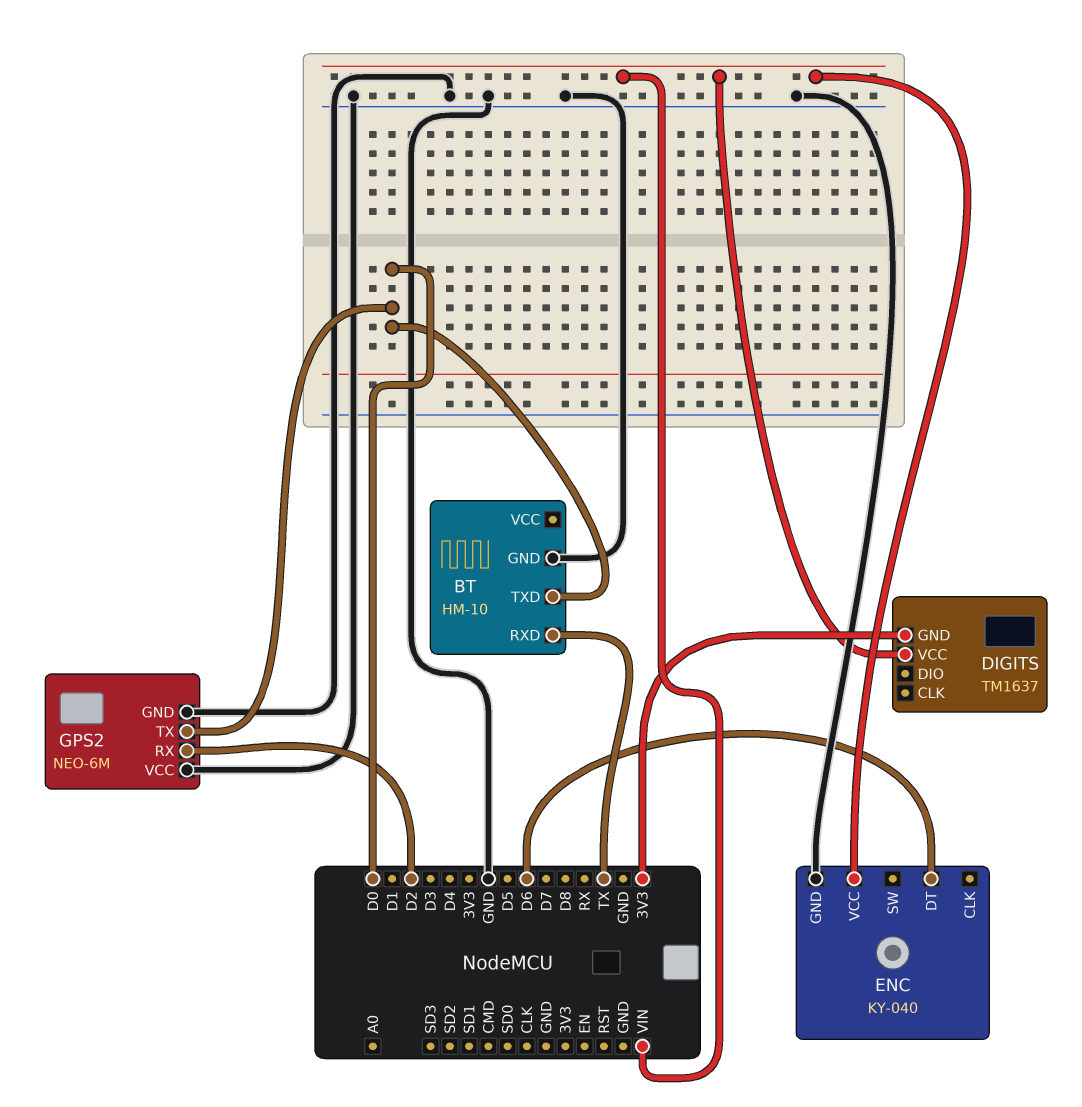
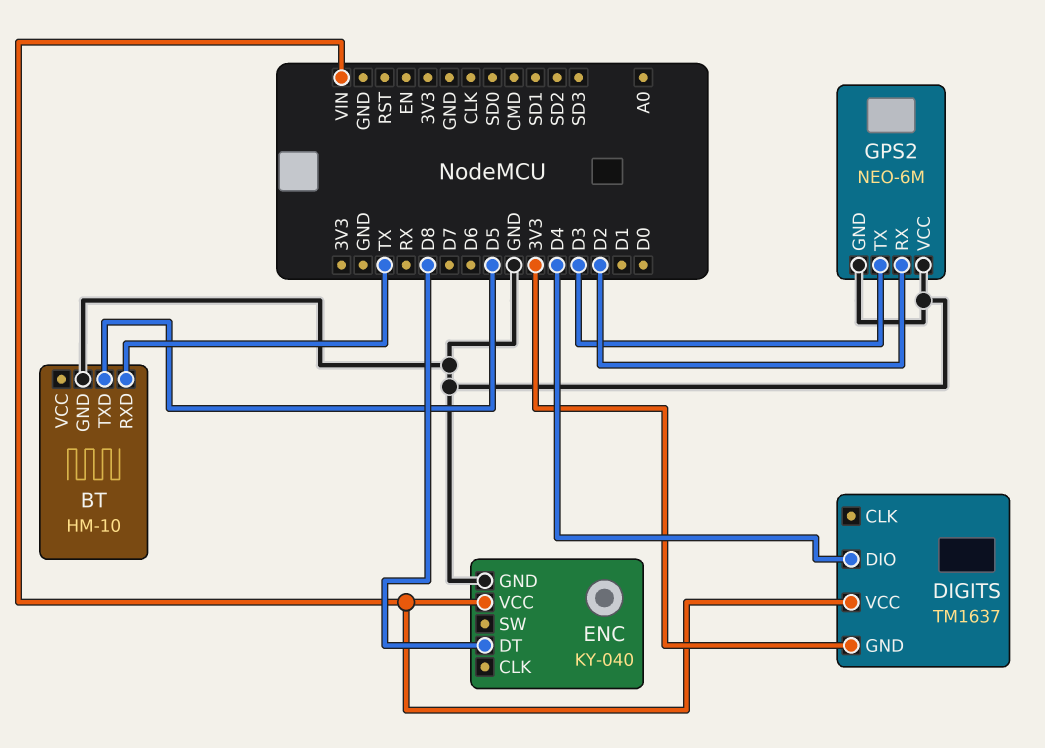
BT pin TXD: D0 -> D5
DIGITS pin DIO: none -> D4
ENC pin DT: D6 -> D8
GPS2 pin TX: D0 -> D3

